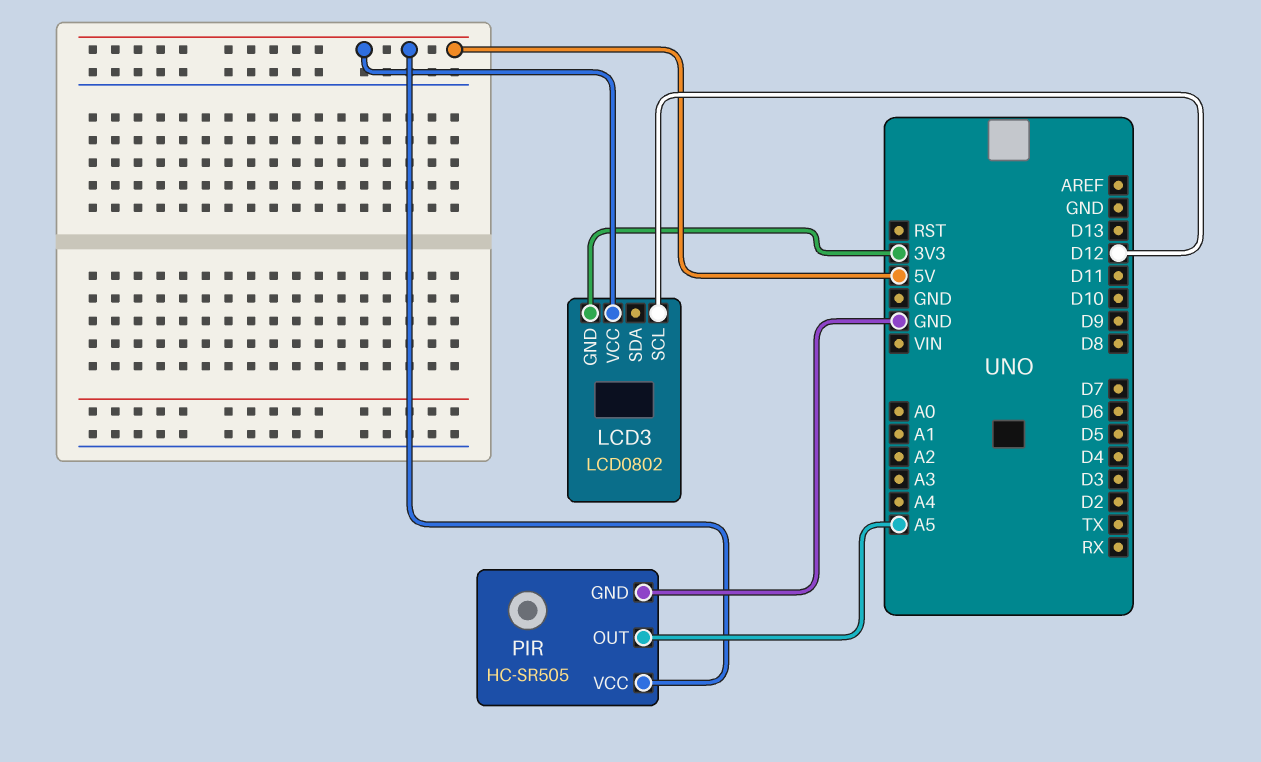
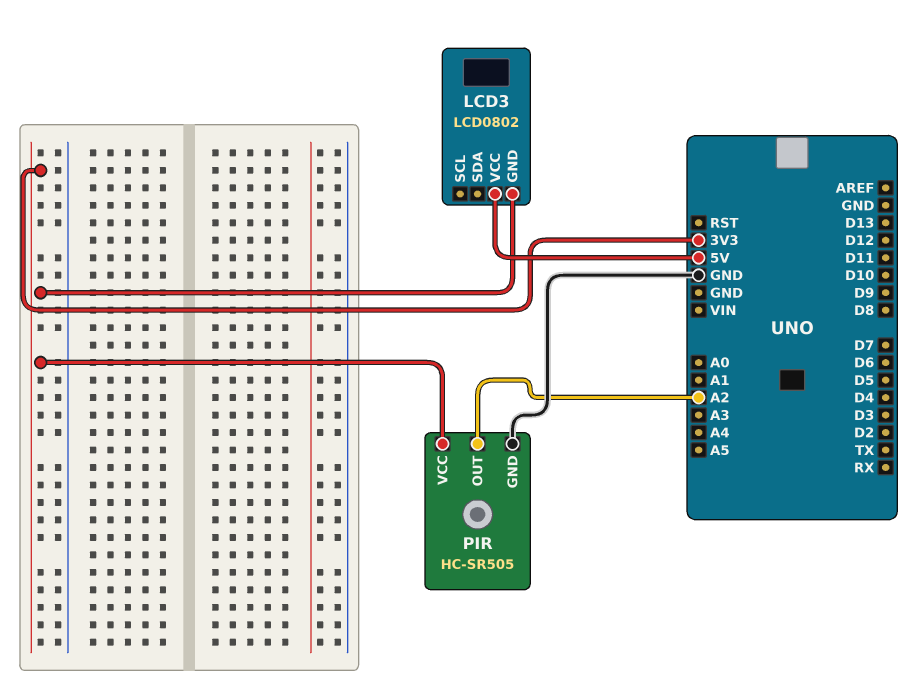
LCD3 pin SCL: D12 -> none
PIR pin OUT: A5 -> A2
PIR pin VCC: 5V -> 3V3

